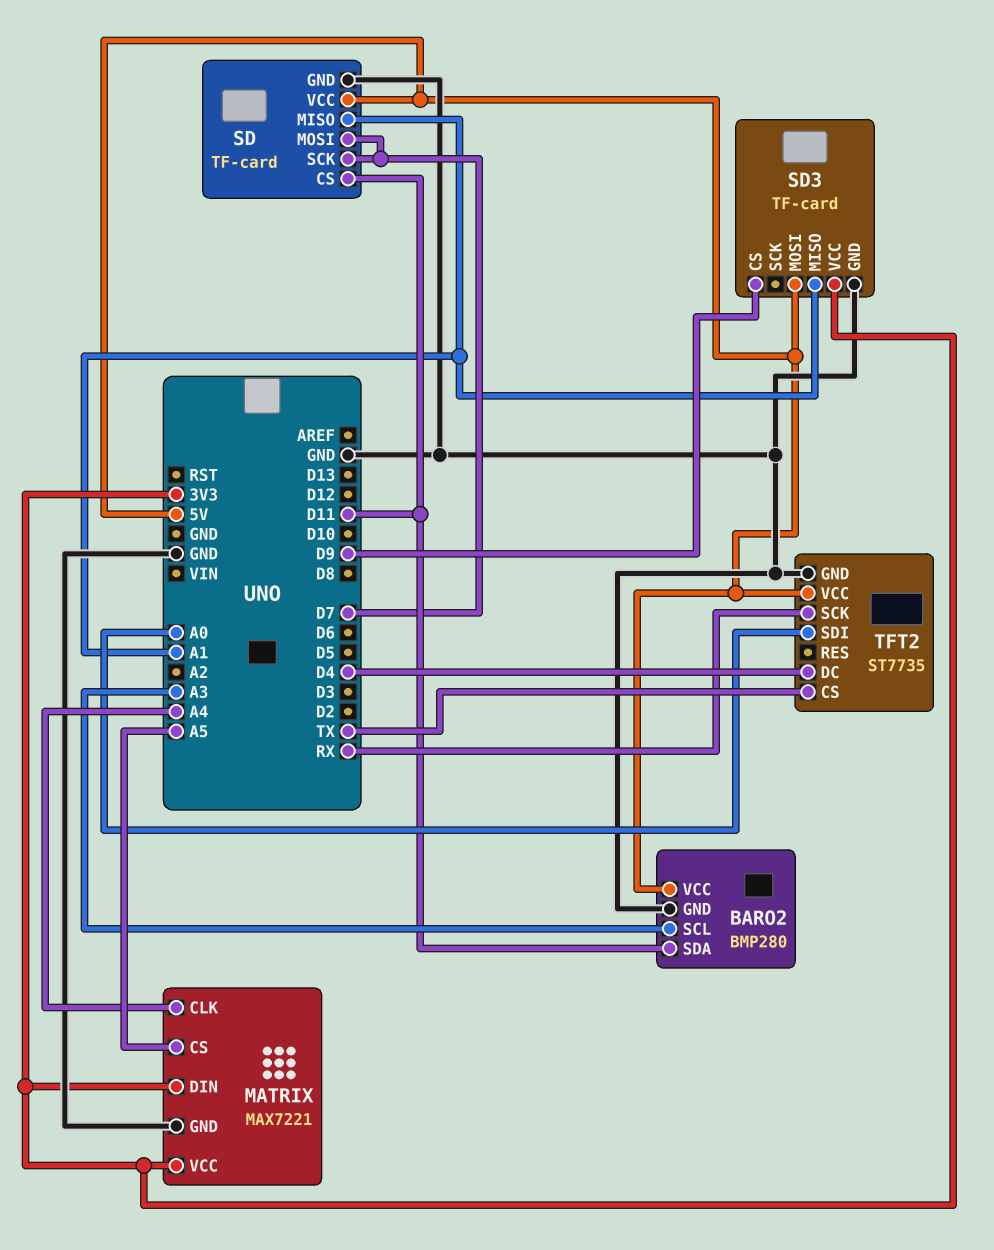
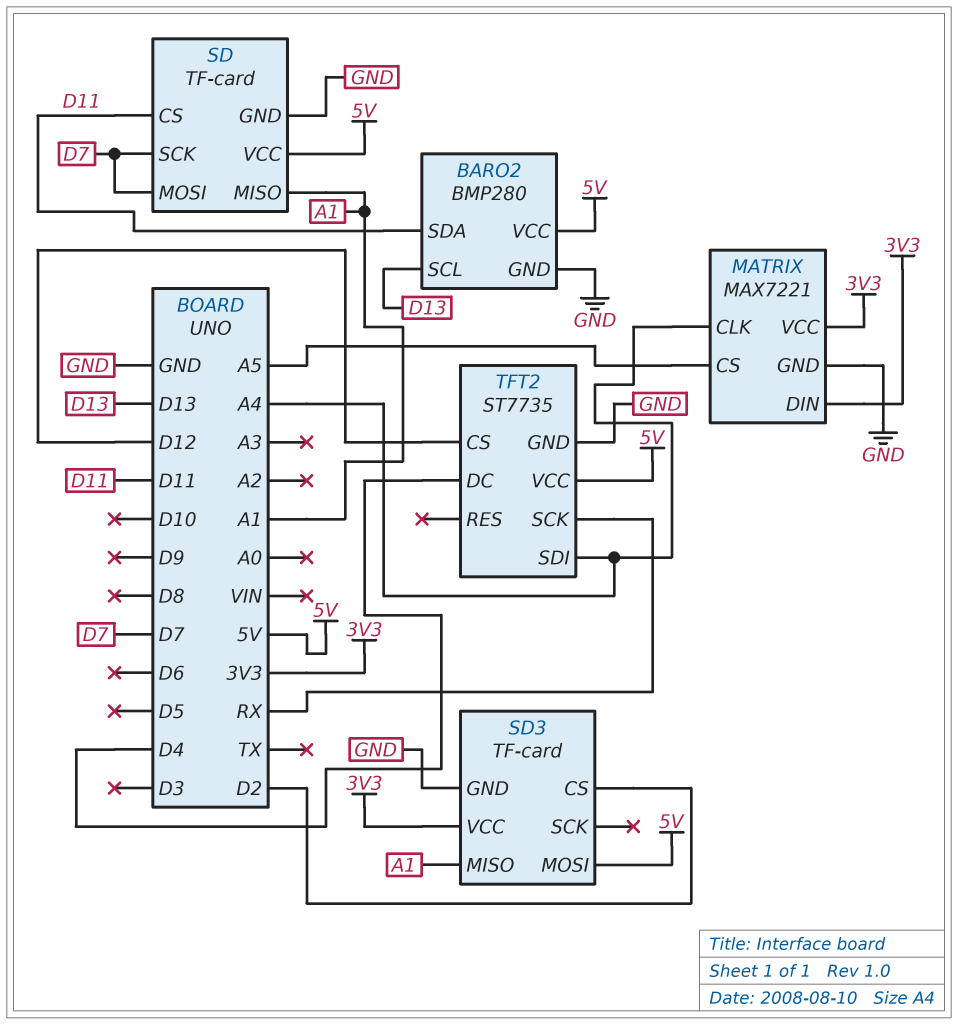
BARO2 pin SCL: A3 -> D13
SD3 pin CS: D9 -> D2
TFT2 pin CS: TX -> D12
TFT2 pin SDI: A0 -> A4

